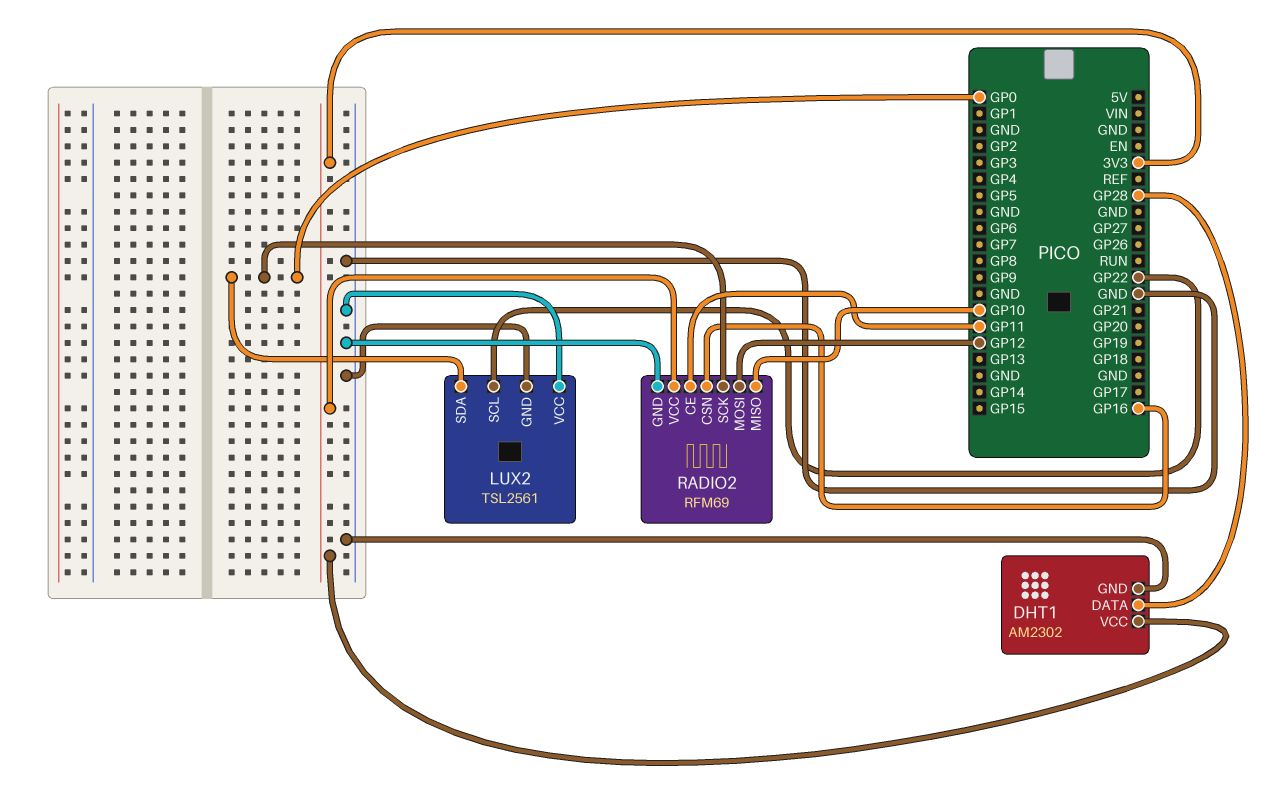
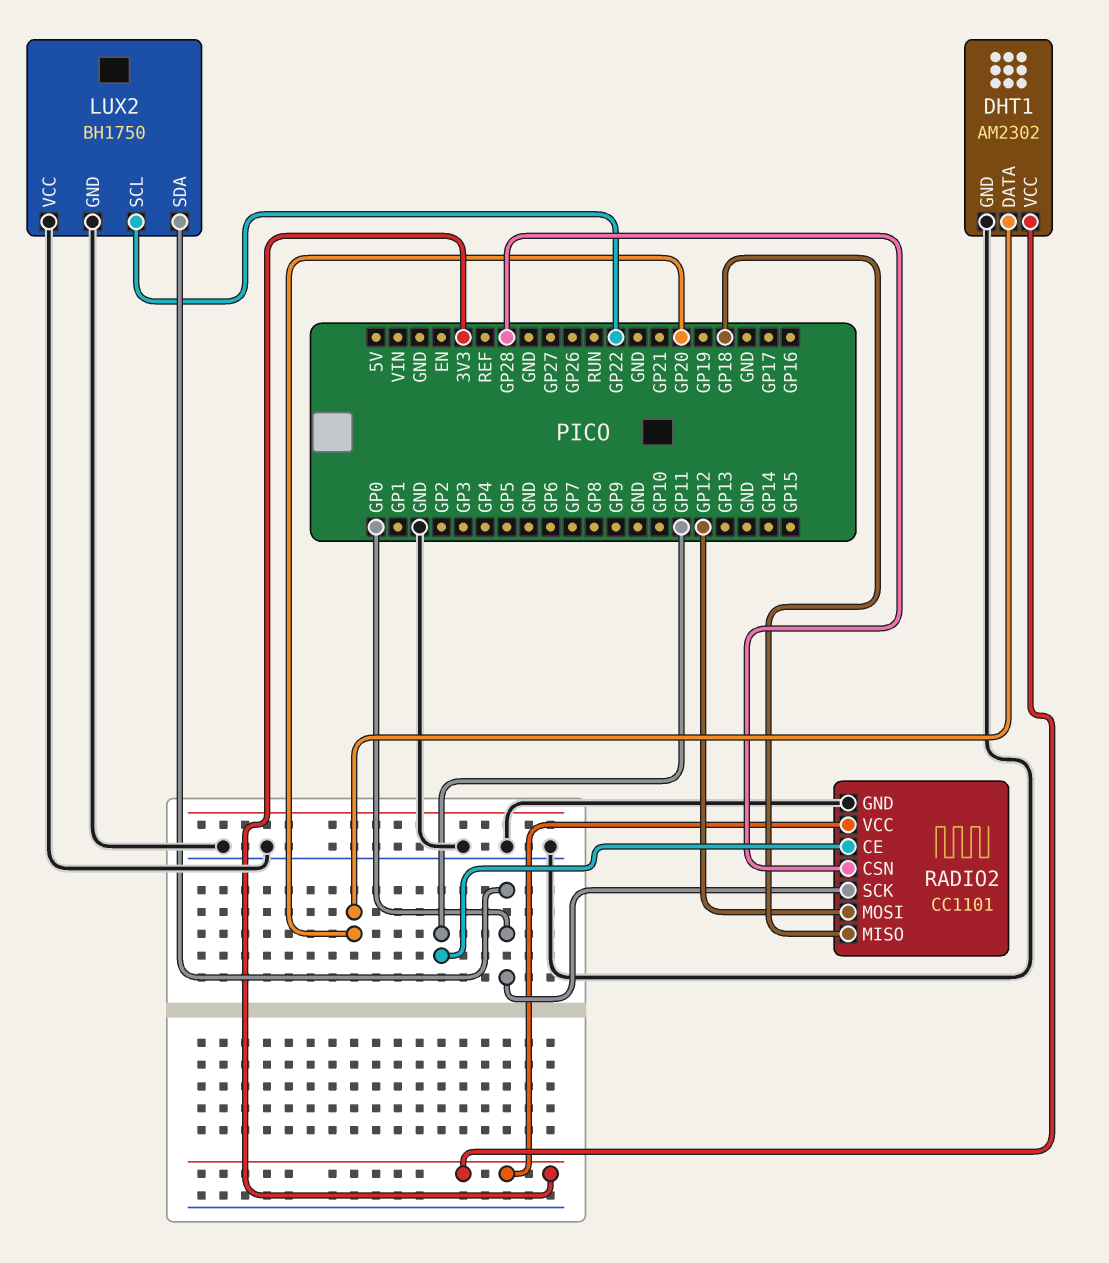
DHT1 pin DATA: GP28 -> GP20
LUX2: TSL2561 -> BH1750
RADIO2: RFM69 -> CC1101
RADIO2 pin CSN: GP16 -> GP28
RADIO2 pin MISO: GP10 -> GP18

